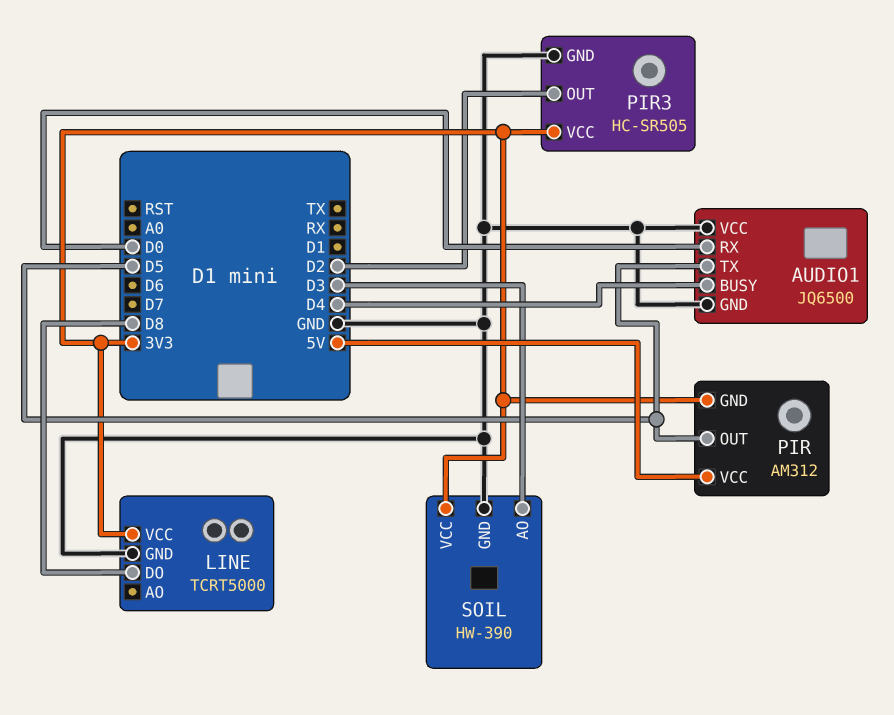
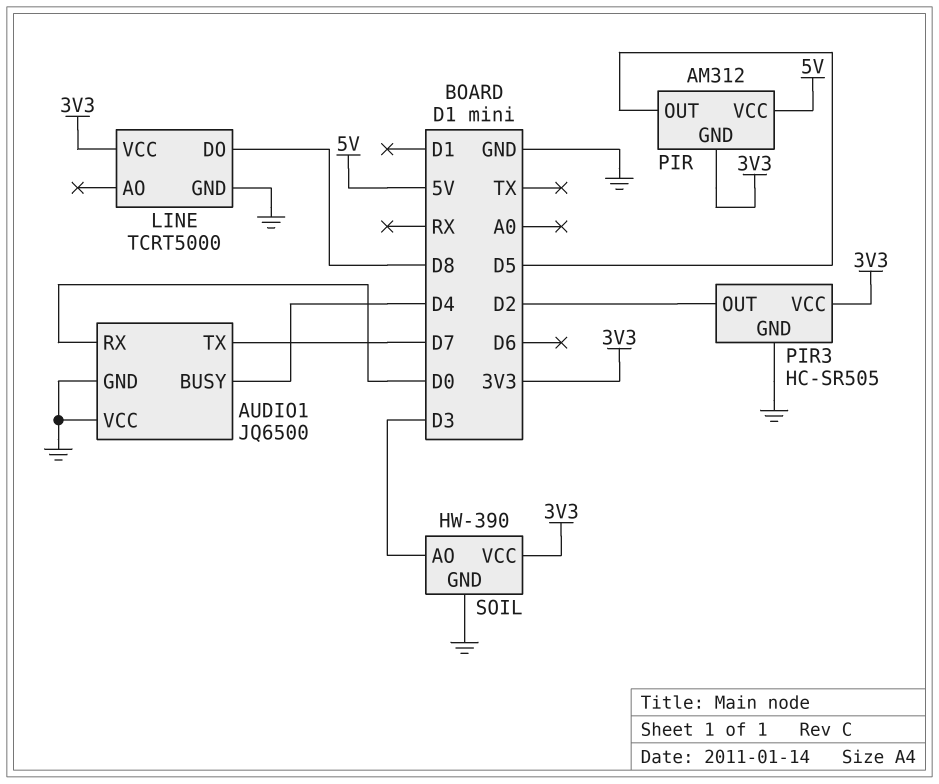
AUDIO1 pin TX: D5 -> D7

